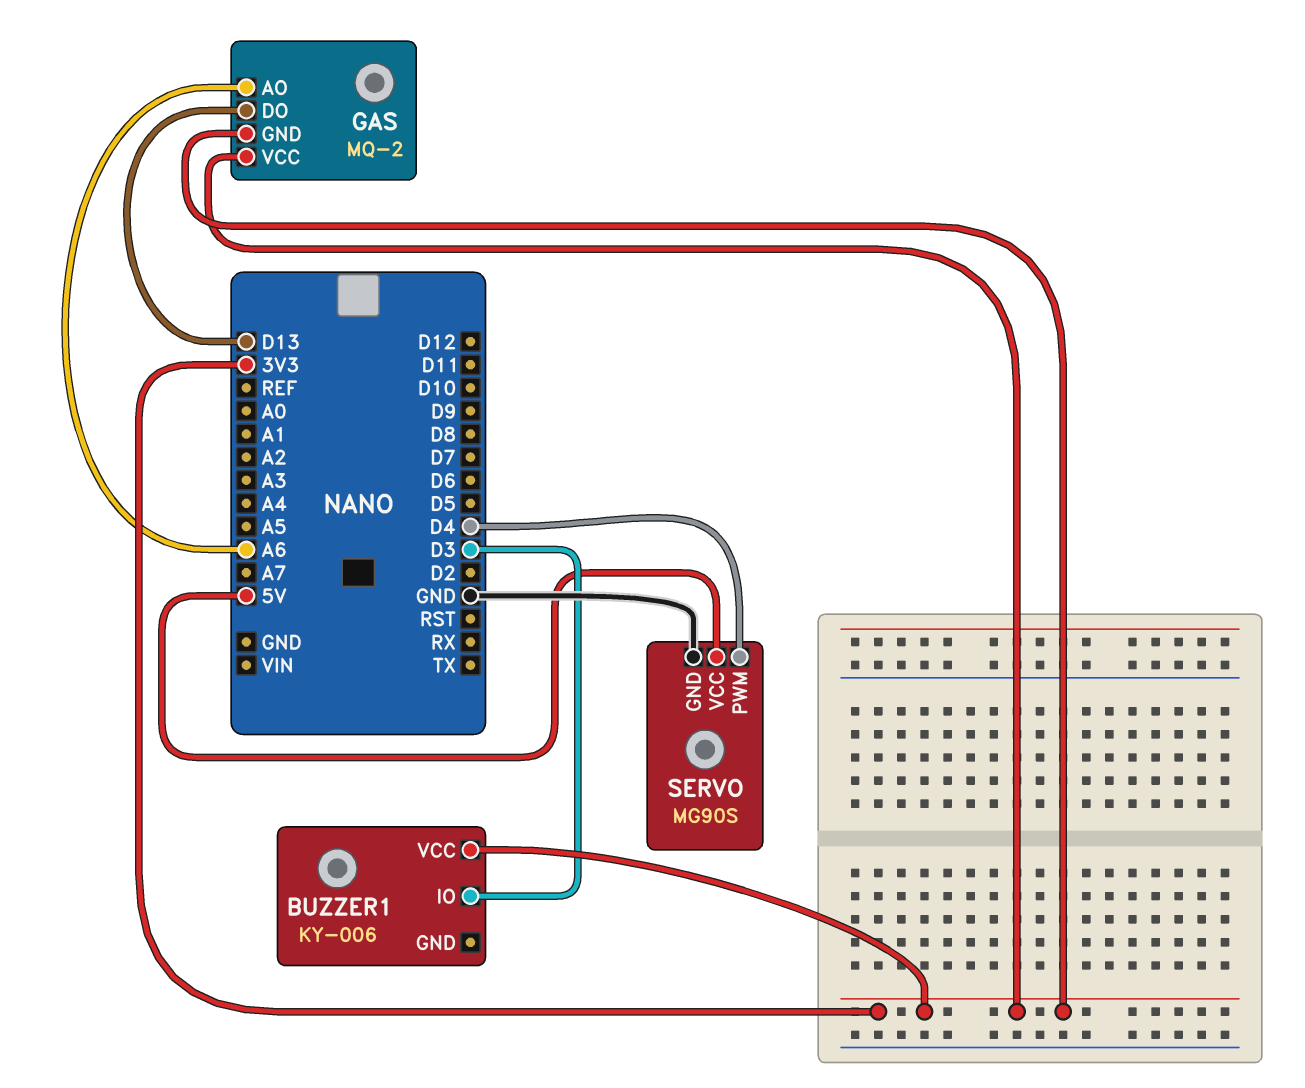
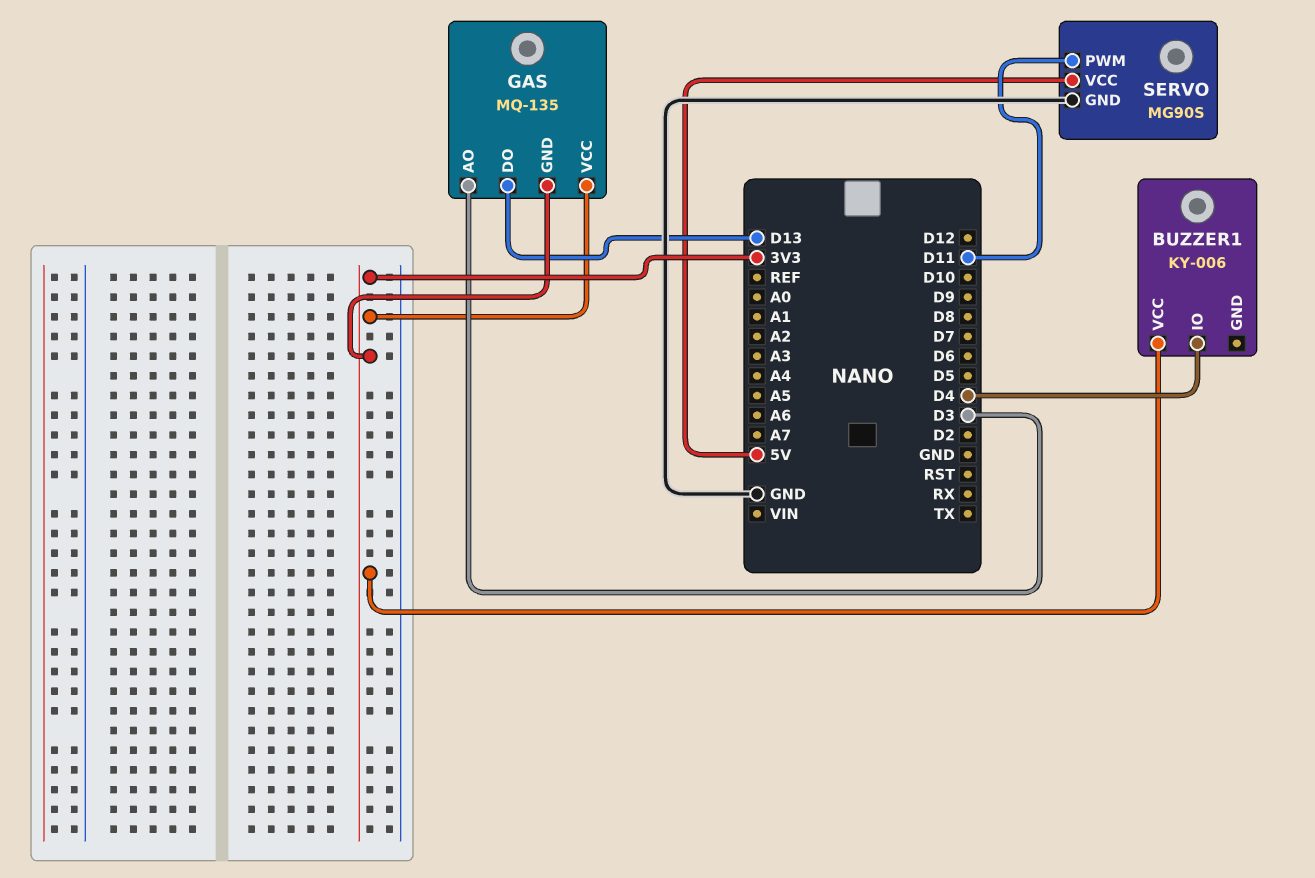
BUZZER1 pin IO: D3 -> D4
GAS: MQ-2 -> MQ-135
GAS pin AO: A6 -> D3
SERVO pin PWM: D4 -> D11

